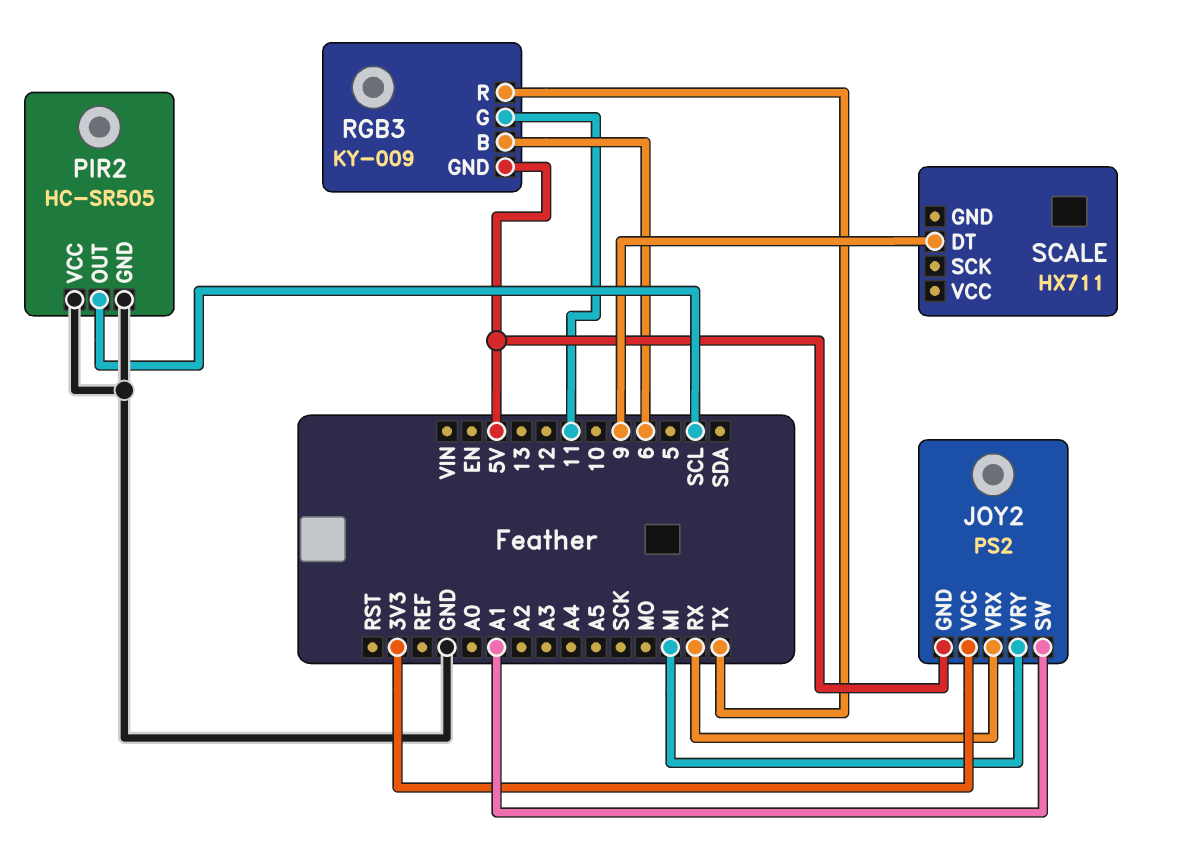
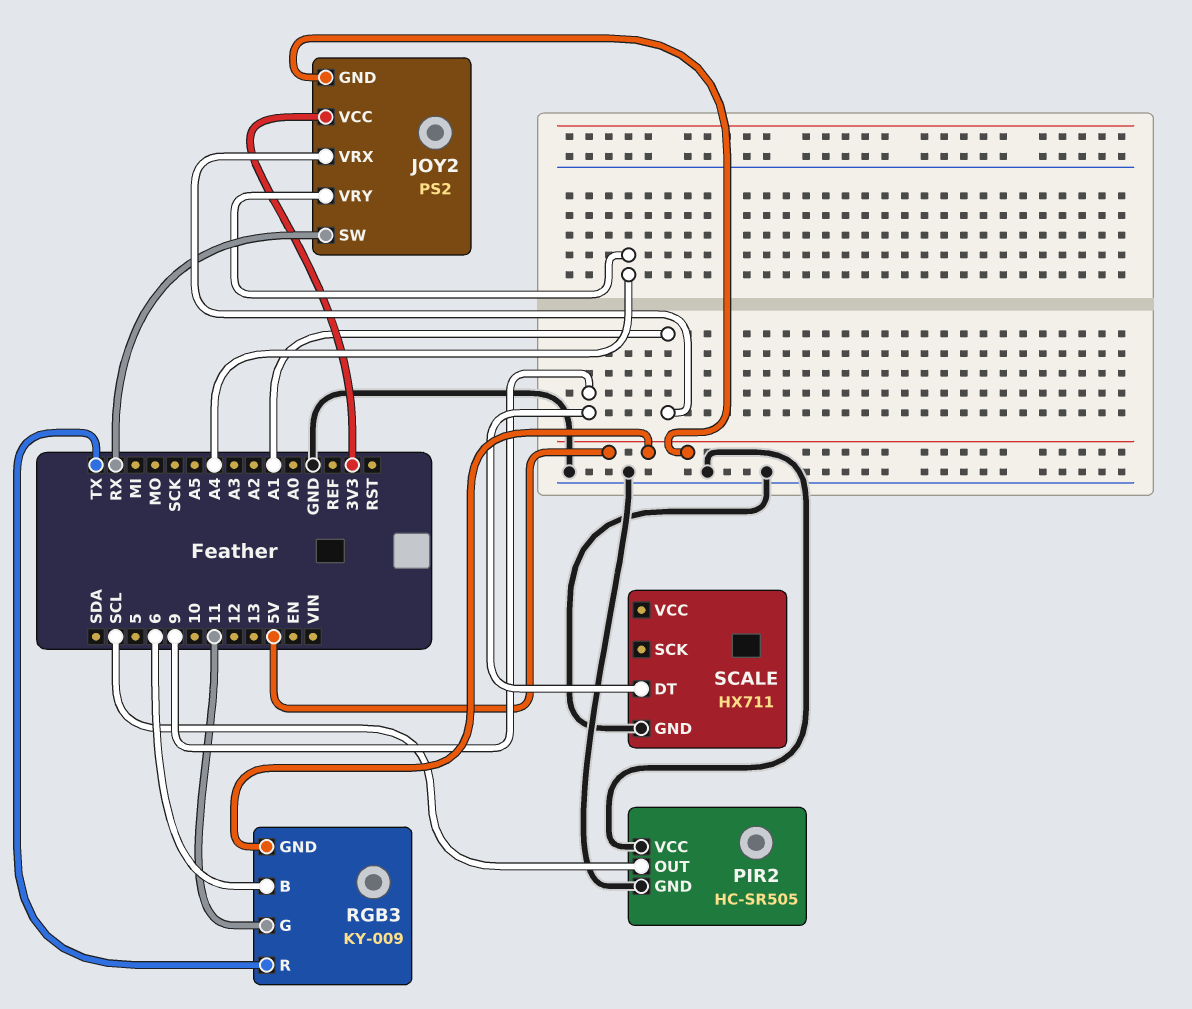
JOY2 pin SW: A1 -> RX
JOY2 pin VRX: RX -> A1
JOY2 pin VRY: MI -> A4
SCALE pin GND: none -> GND

